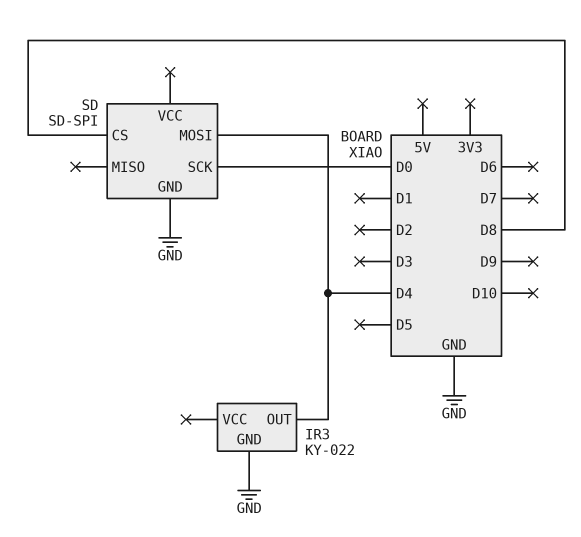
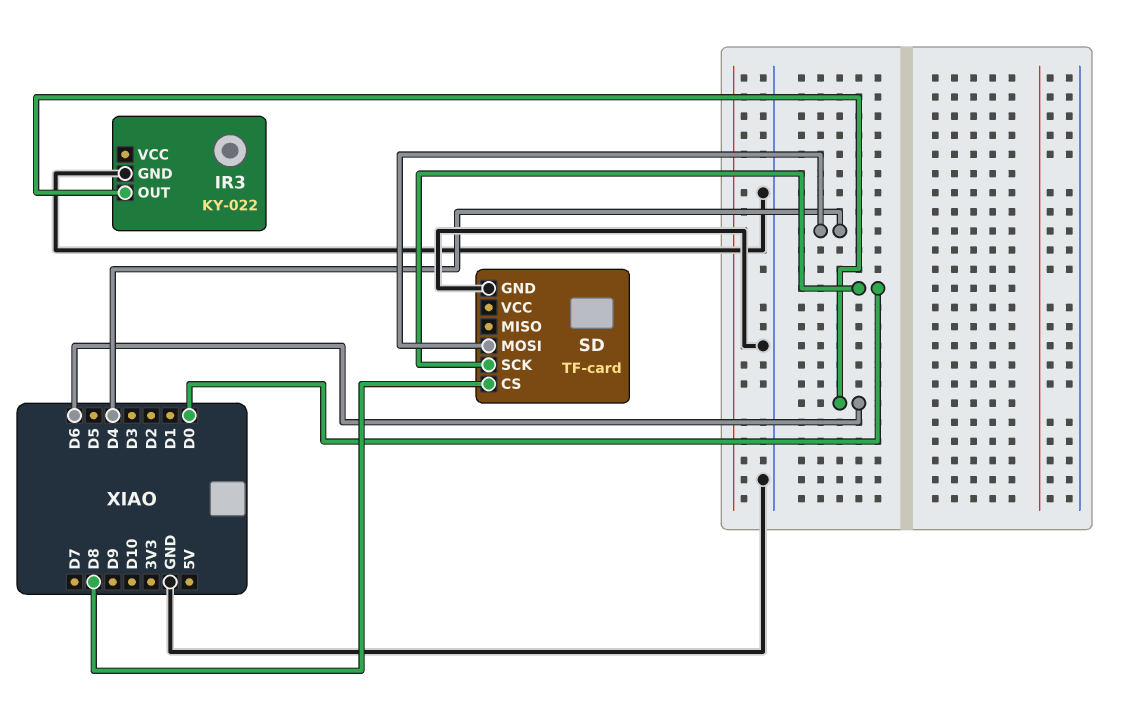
IR3 pin OUT: D4 -> D6
SD: SD-SPI -> TF-card

